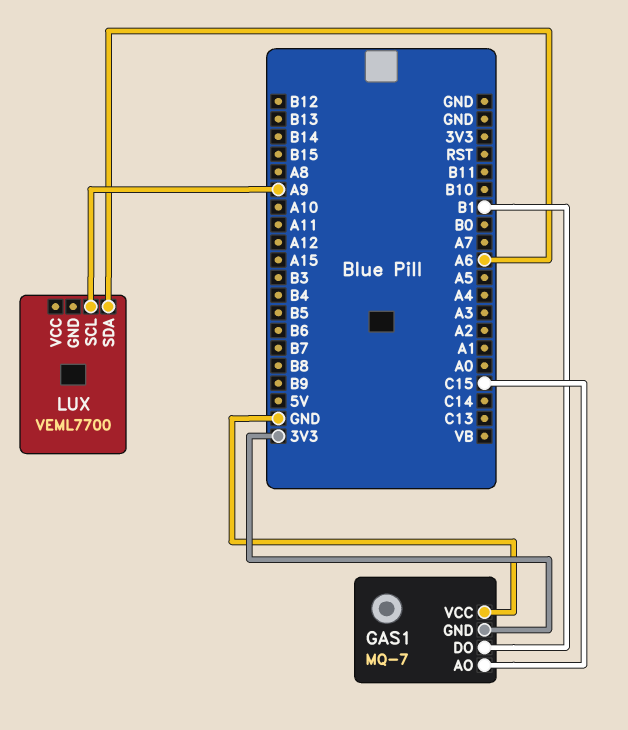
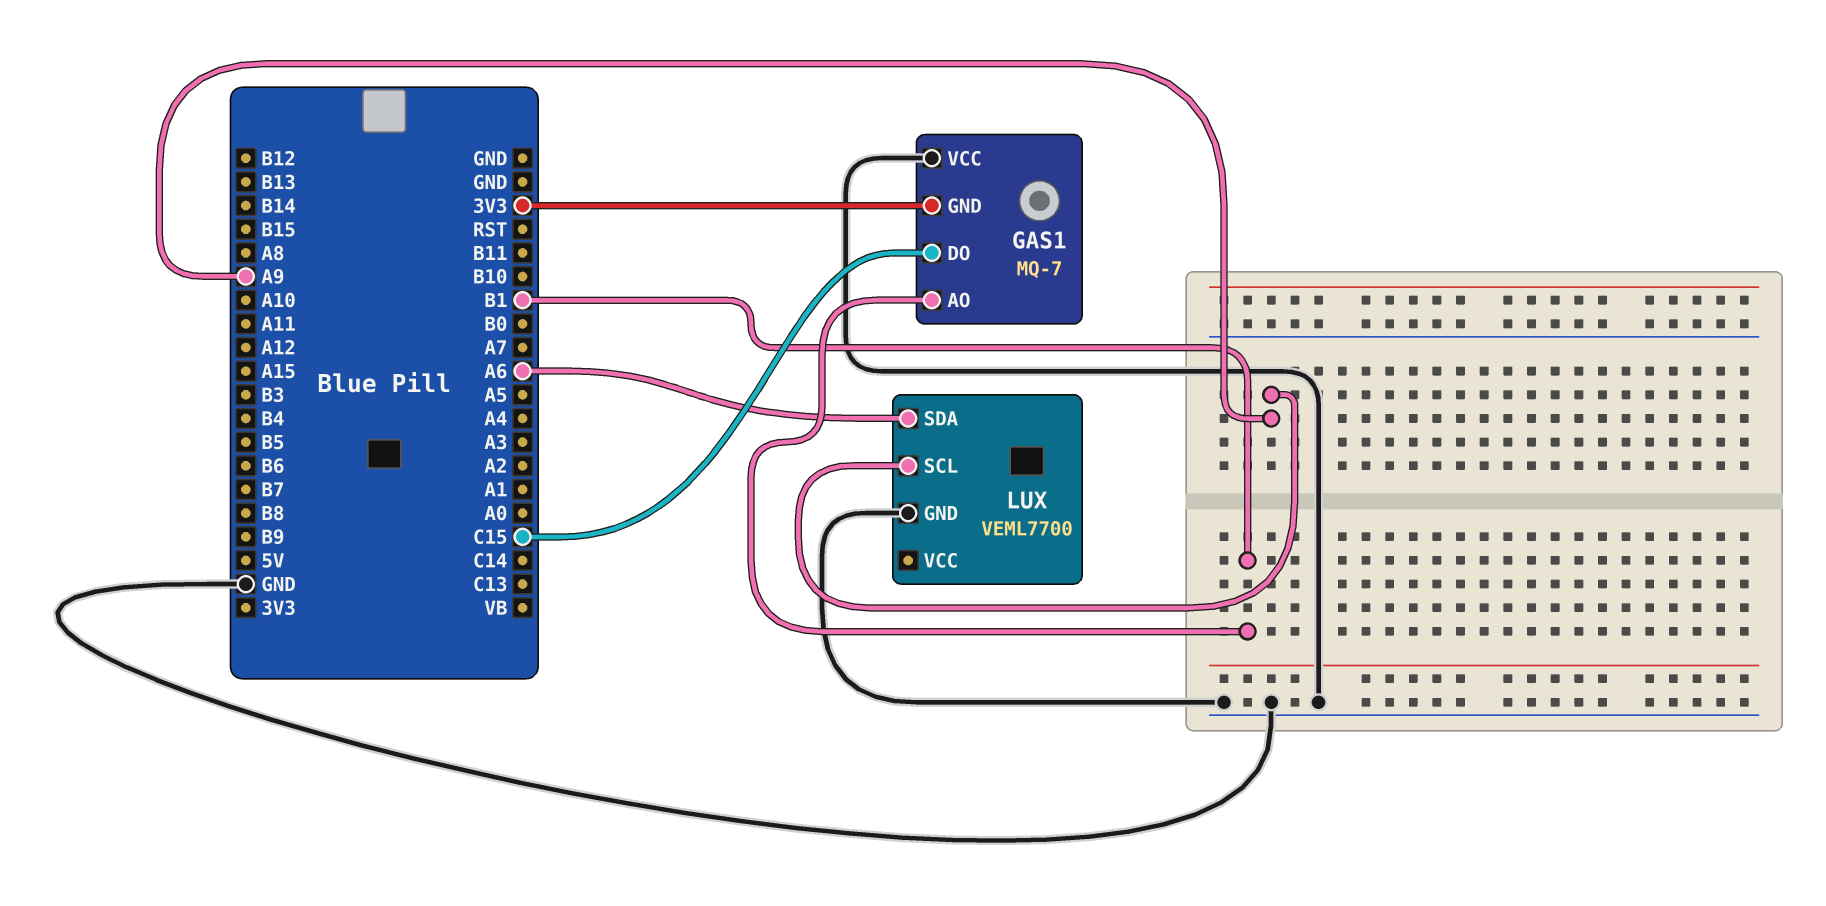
GAS1 pin AO: C15 -> B1
GAS1 pin DO: B1 -> C15
LUX pin GND: none -> GND

